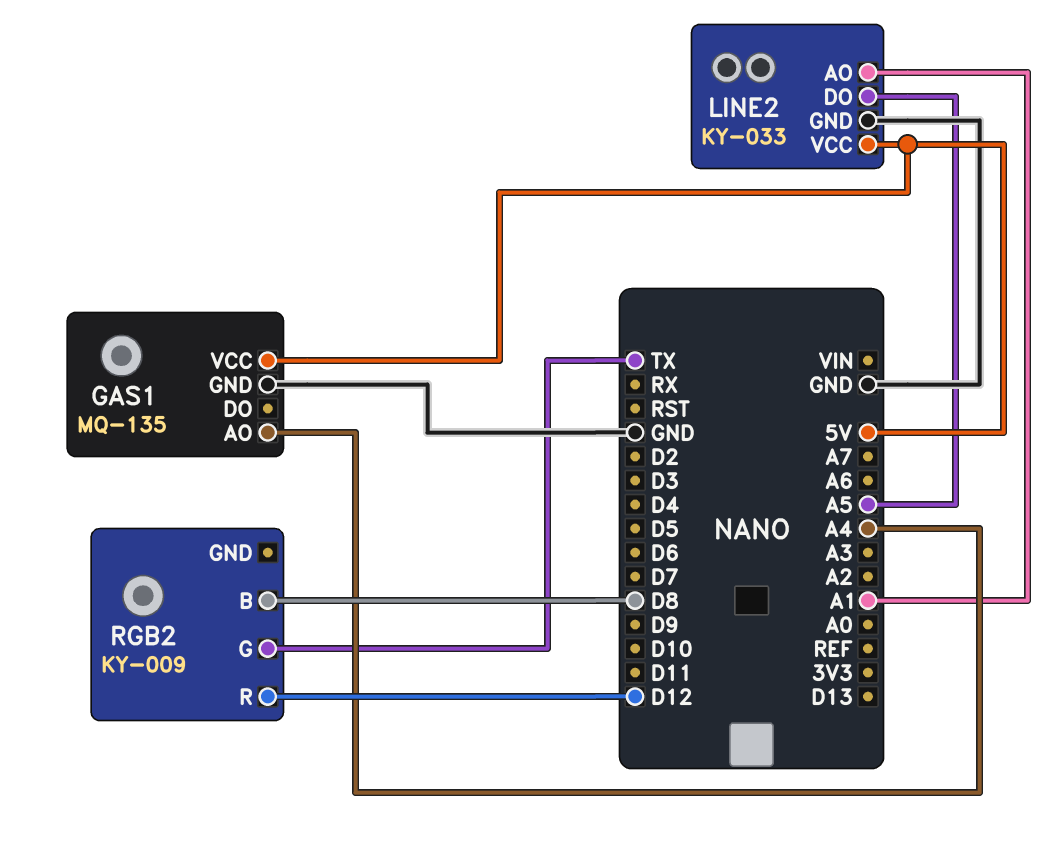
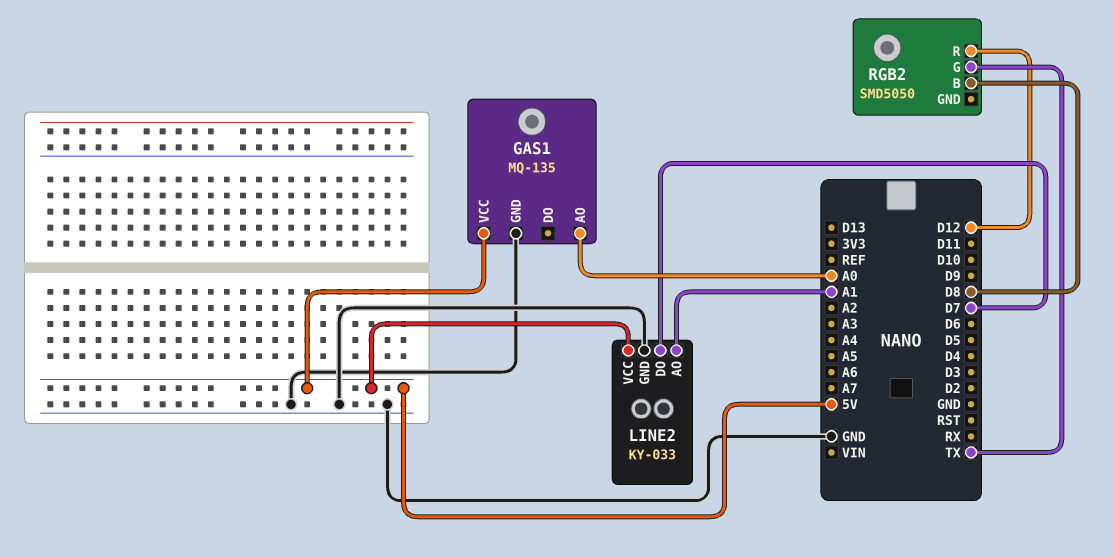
GAS1 pin AO: A4 -> A0
LINE2 pin DO: A5 -> D7
RGB2: KY-009 -> SMD5050

